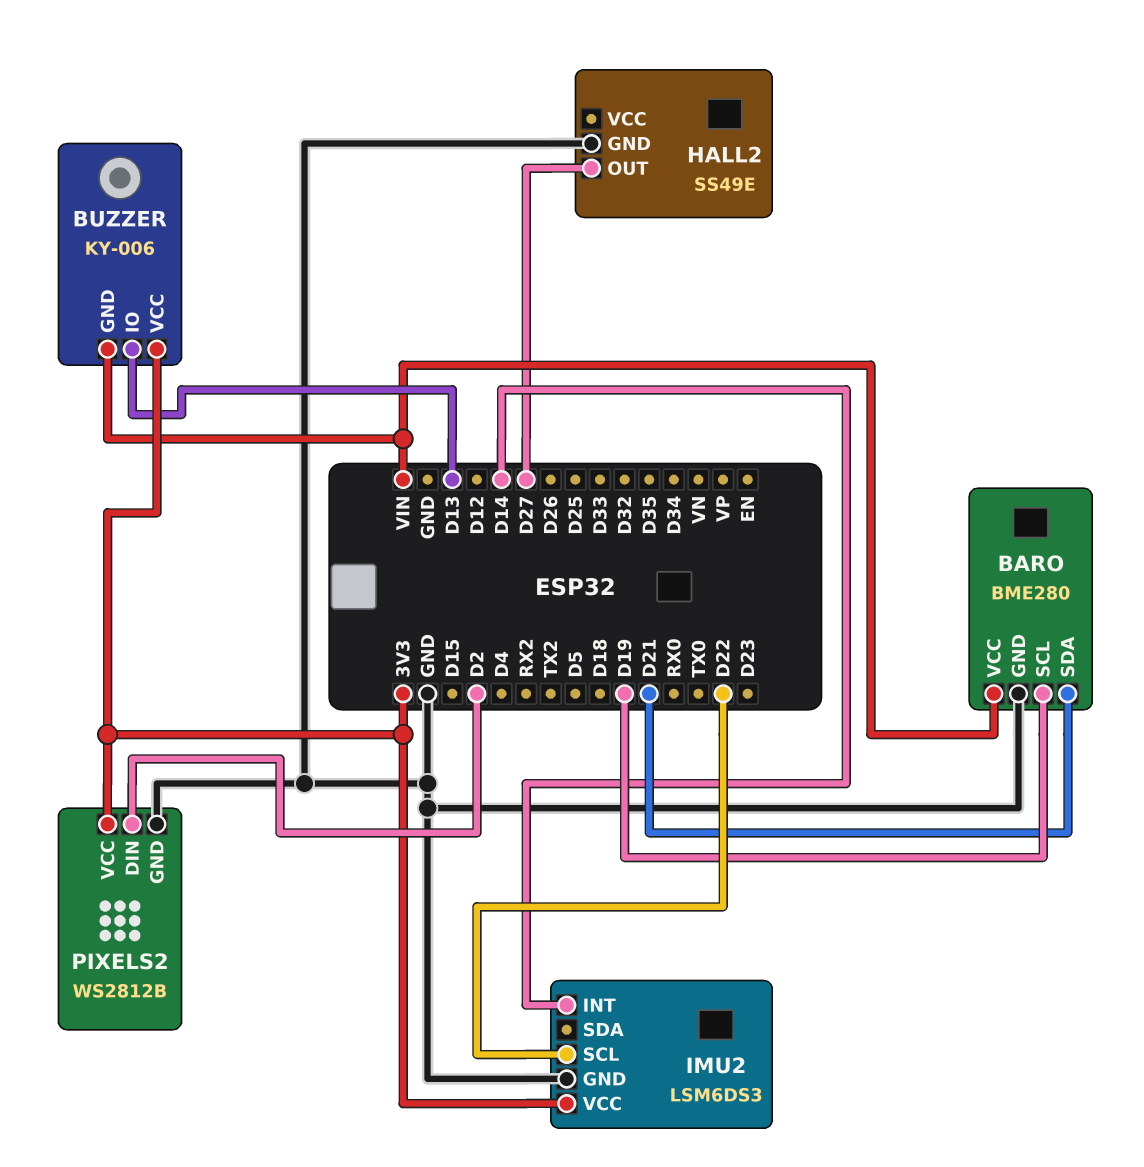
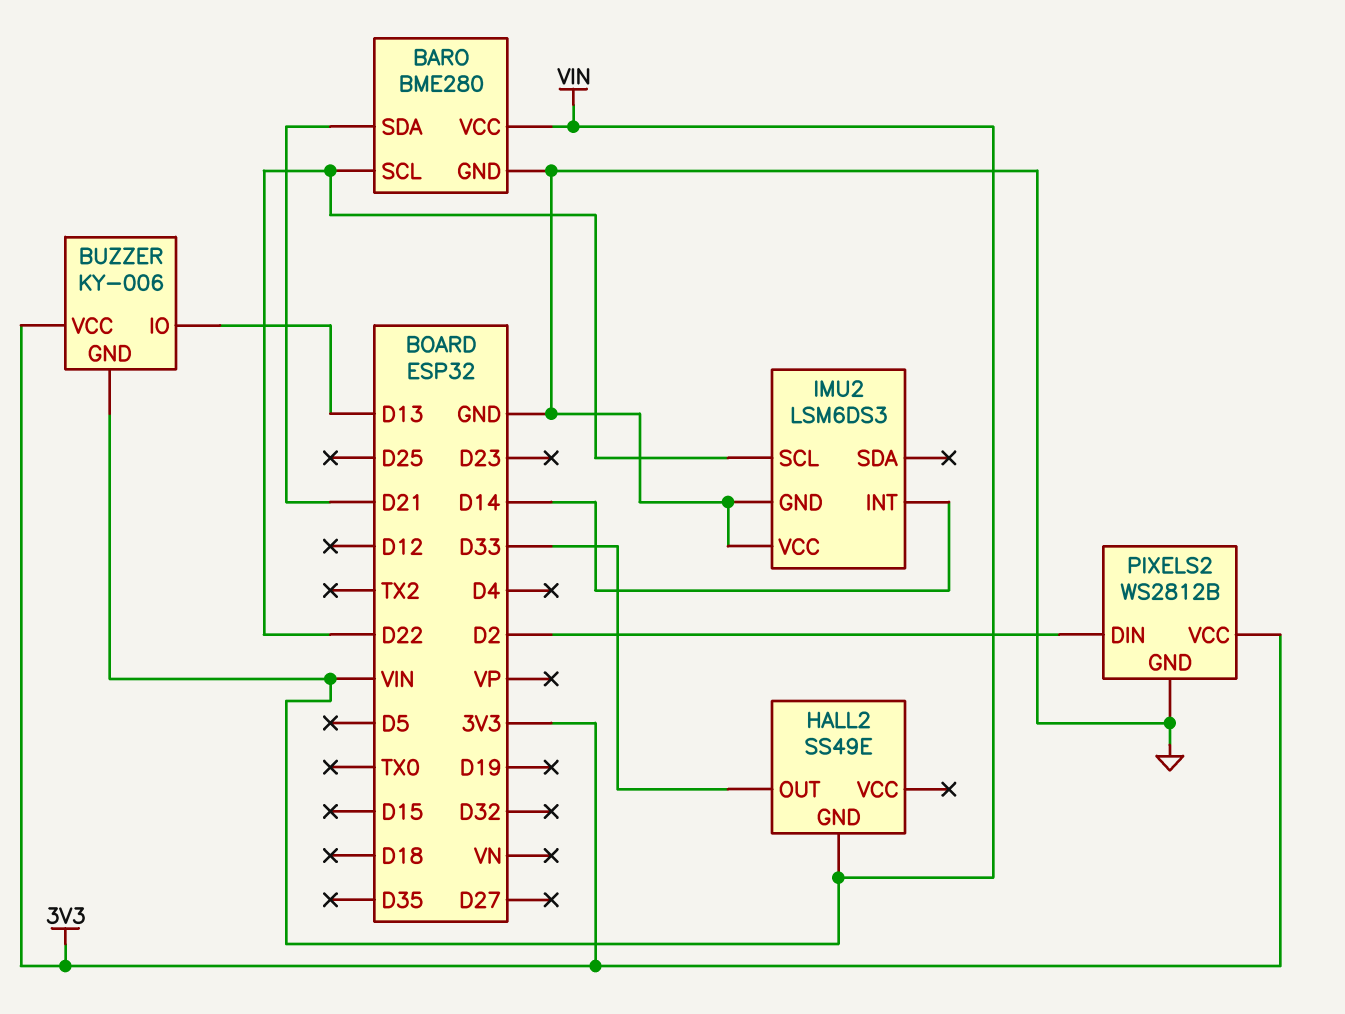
BARO pin SCL: D19 -> D22
HALL2 pin GND: GND -> VIN
HALL2 pin OUT: D27 -> D33
IMU2 pin VCC: 3V3 -> GND

